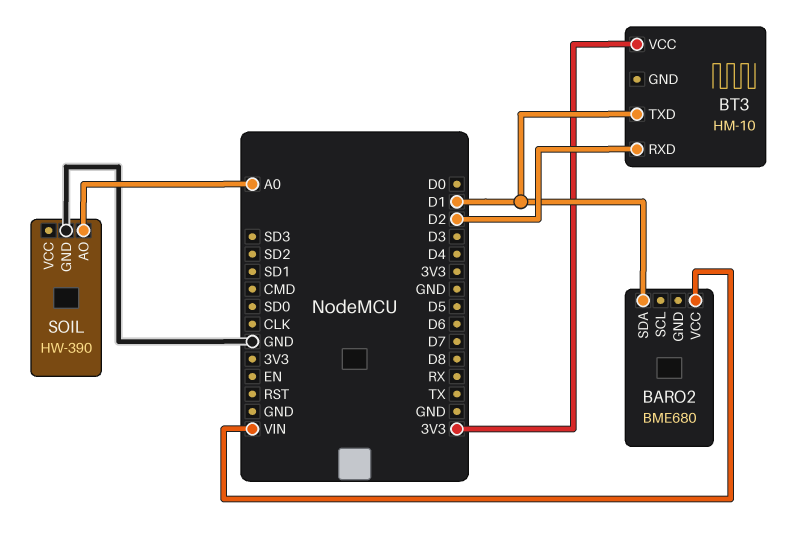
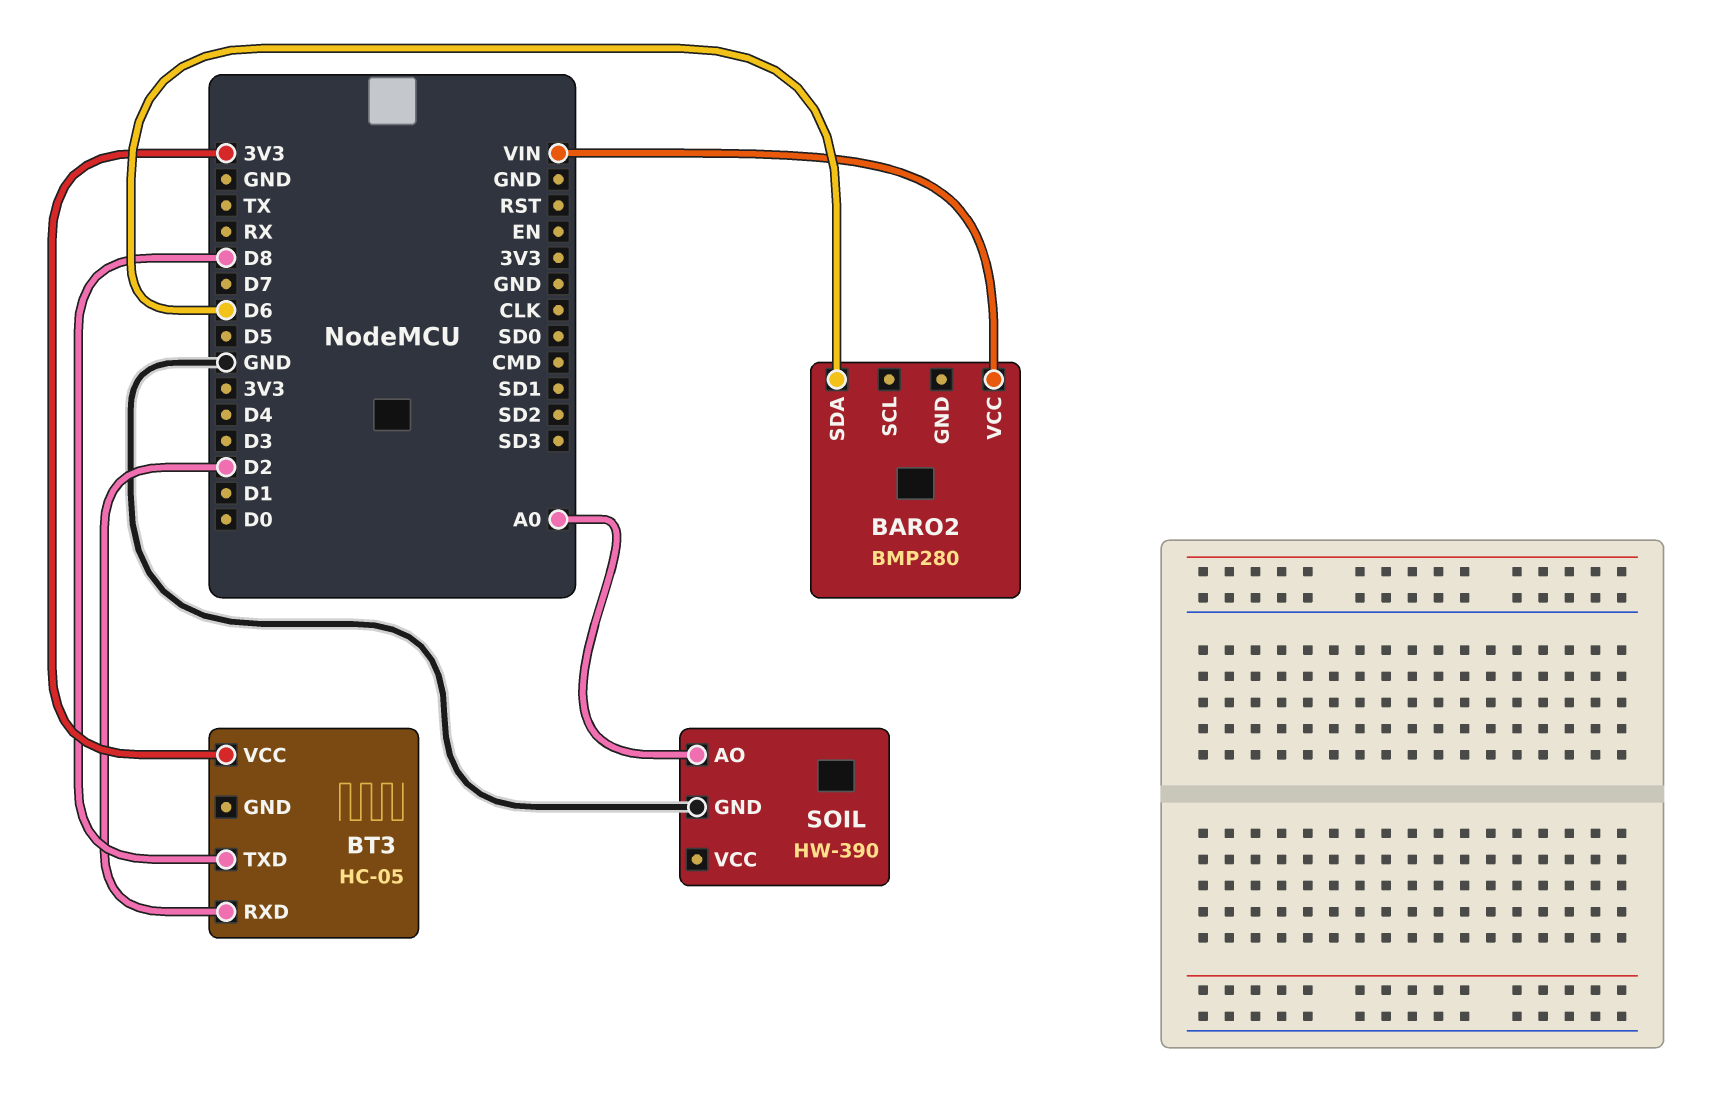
BARO2: BME680 -> BMP280
BARO2 pin SDA: D1 -> D6
BT3: HM-10 -> HC-05
BT3 pin TXD: D1 -> D8

